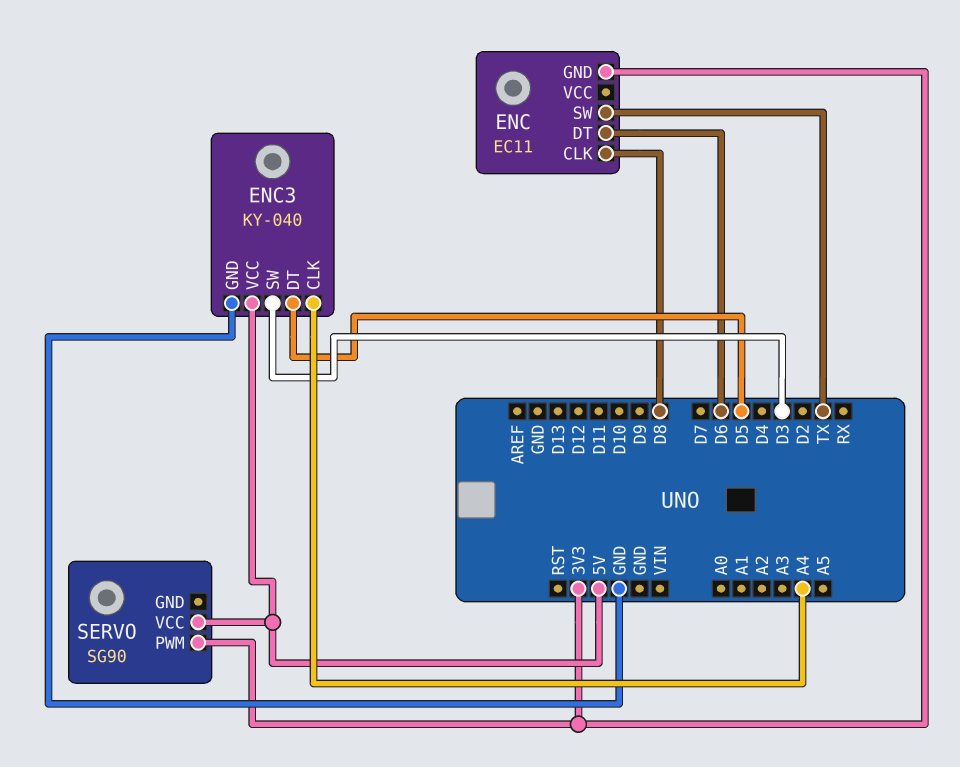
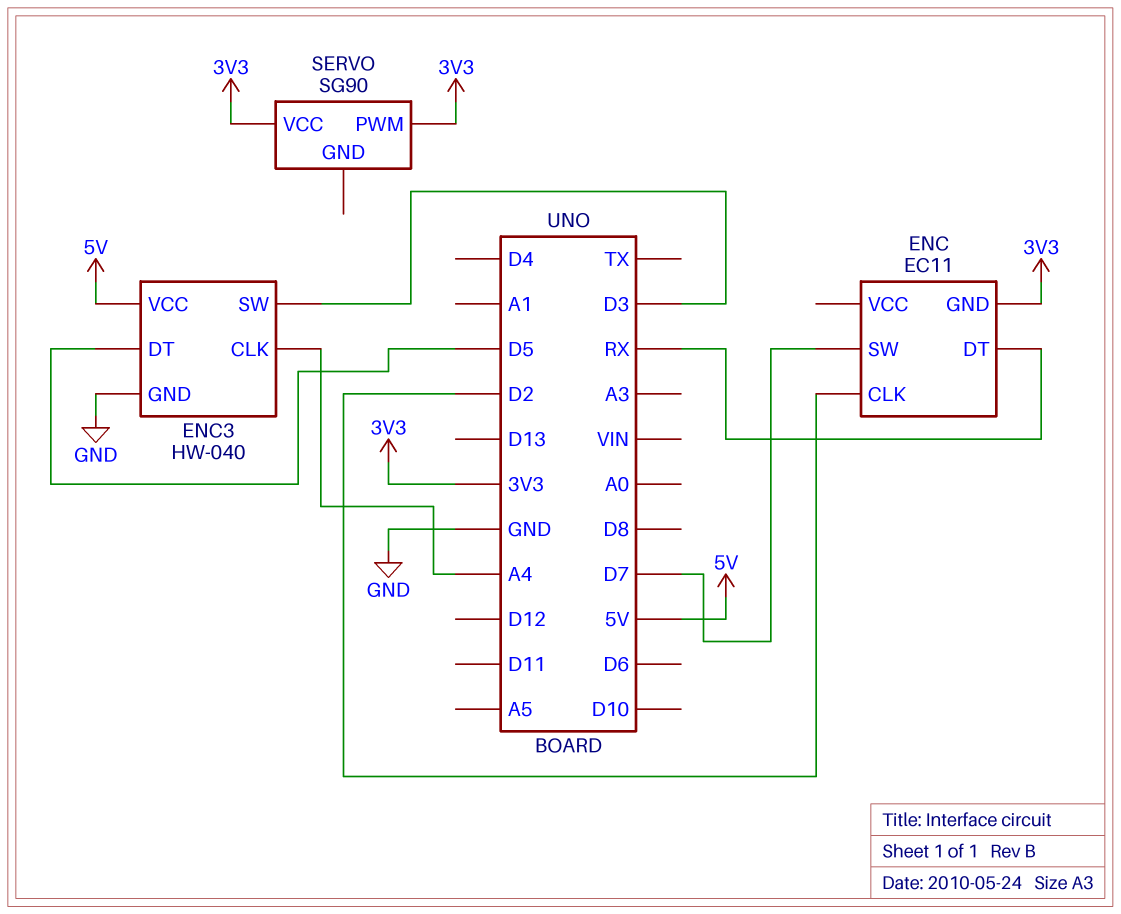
ENC pin CLK: D8 -> D2
ENC pin DT: D6 -> RX
ENC pin SW: TX -> D7
ENC3: KY-040 -> HW-040
SERVO pin VCC: 5V -> 3V3

